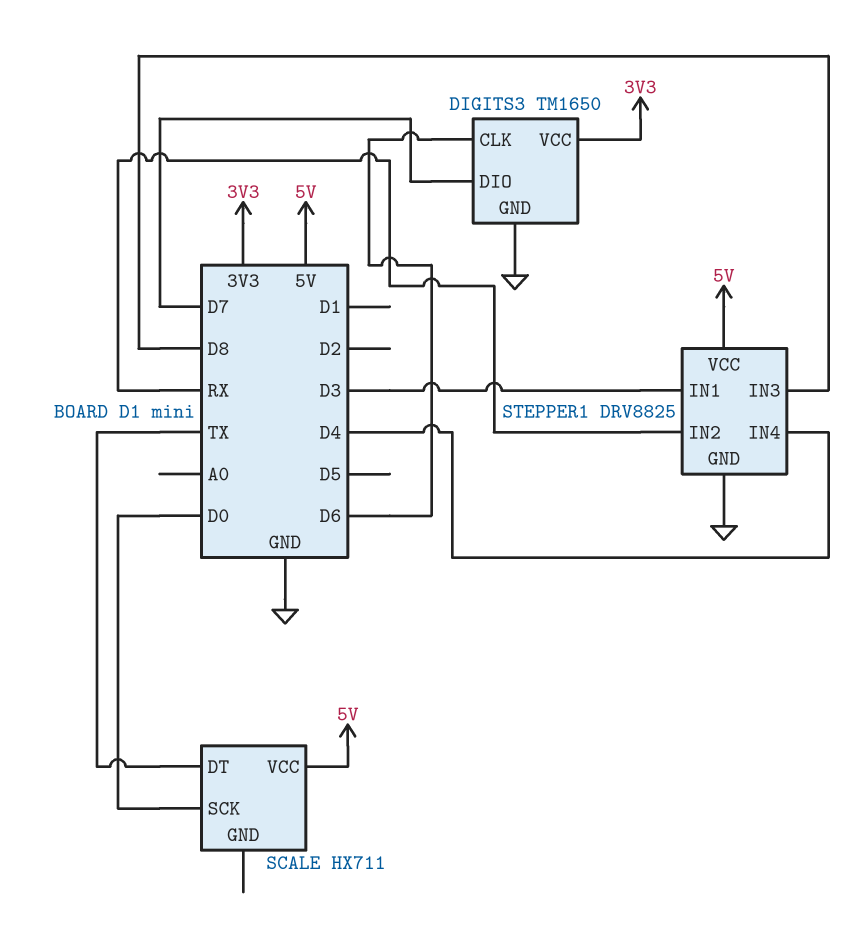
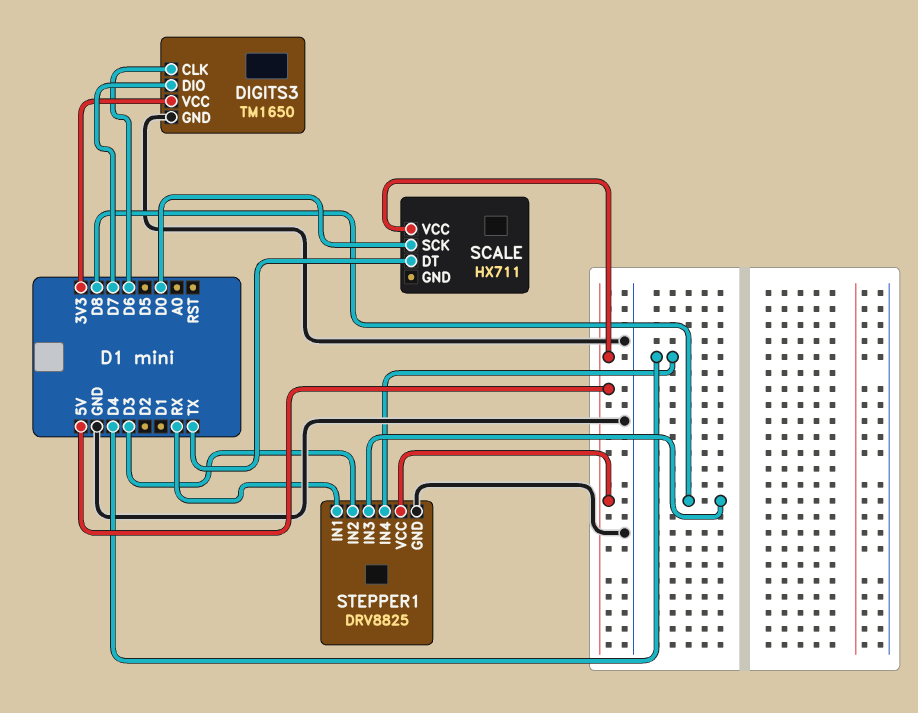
STEPPER1 pin IN1: D3 -> RX
STEPPER1 pin IN2: RX -> D3

